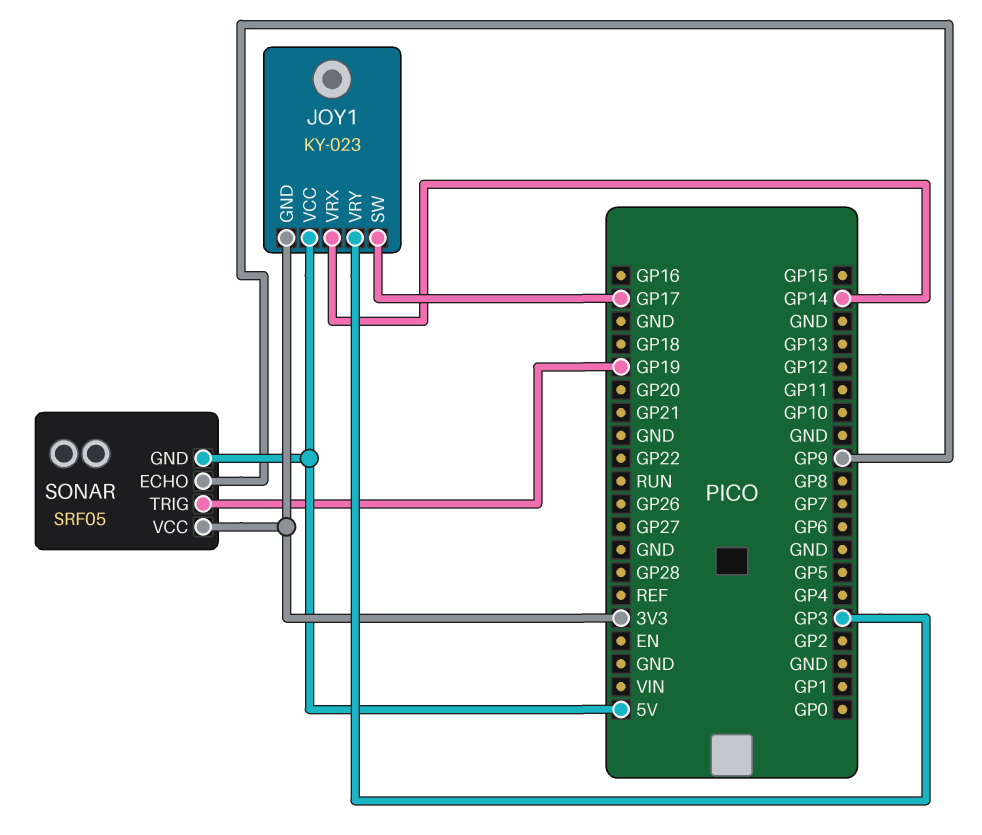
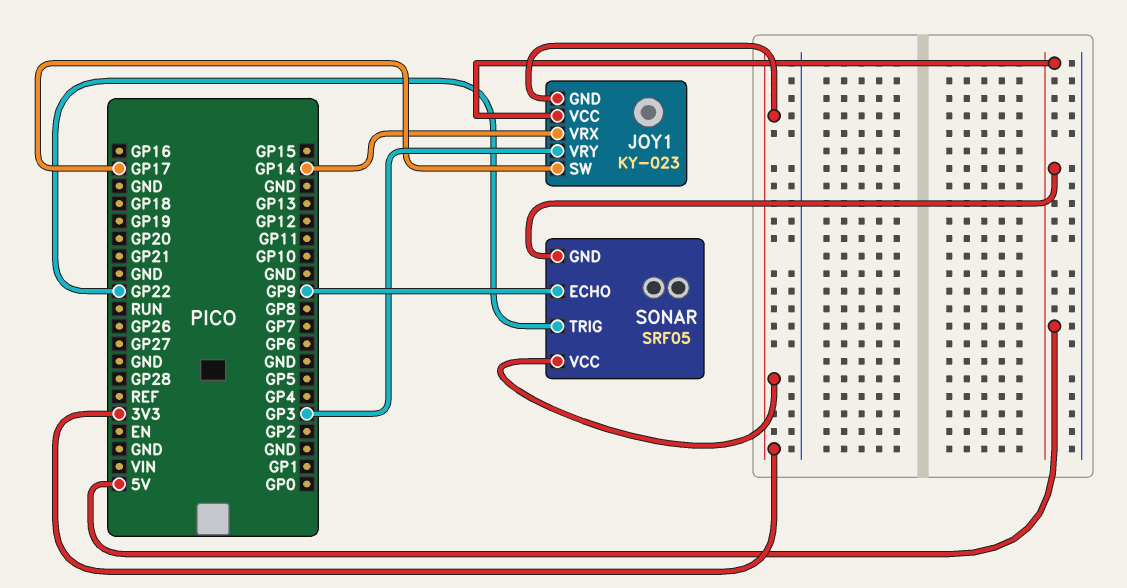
SONAR pin TRIG: GP19 -> GP22

